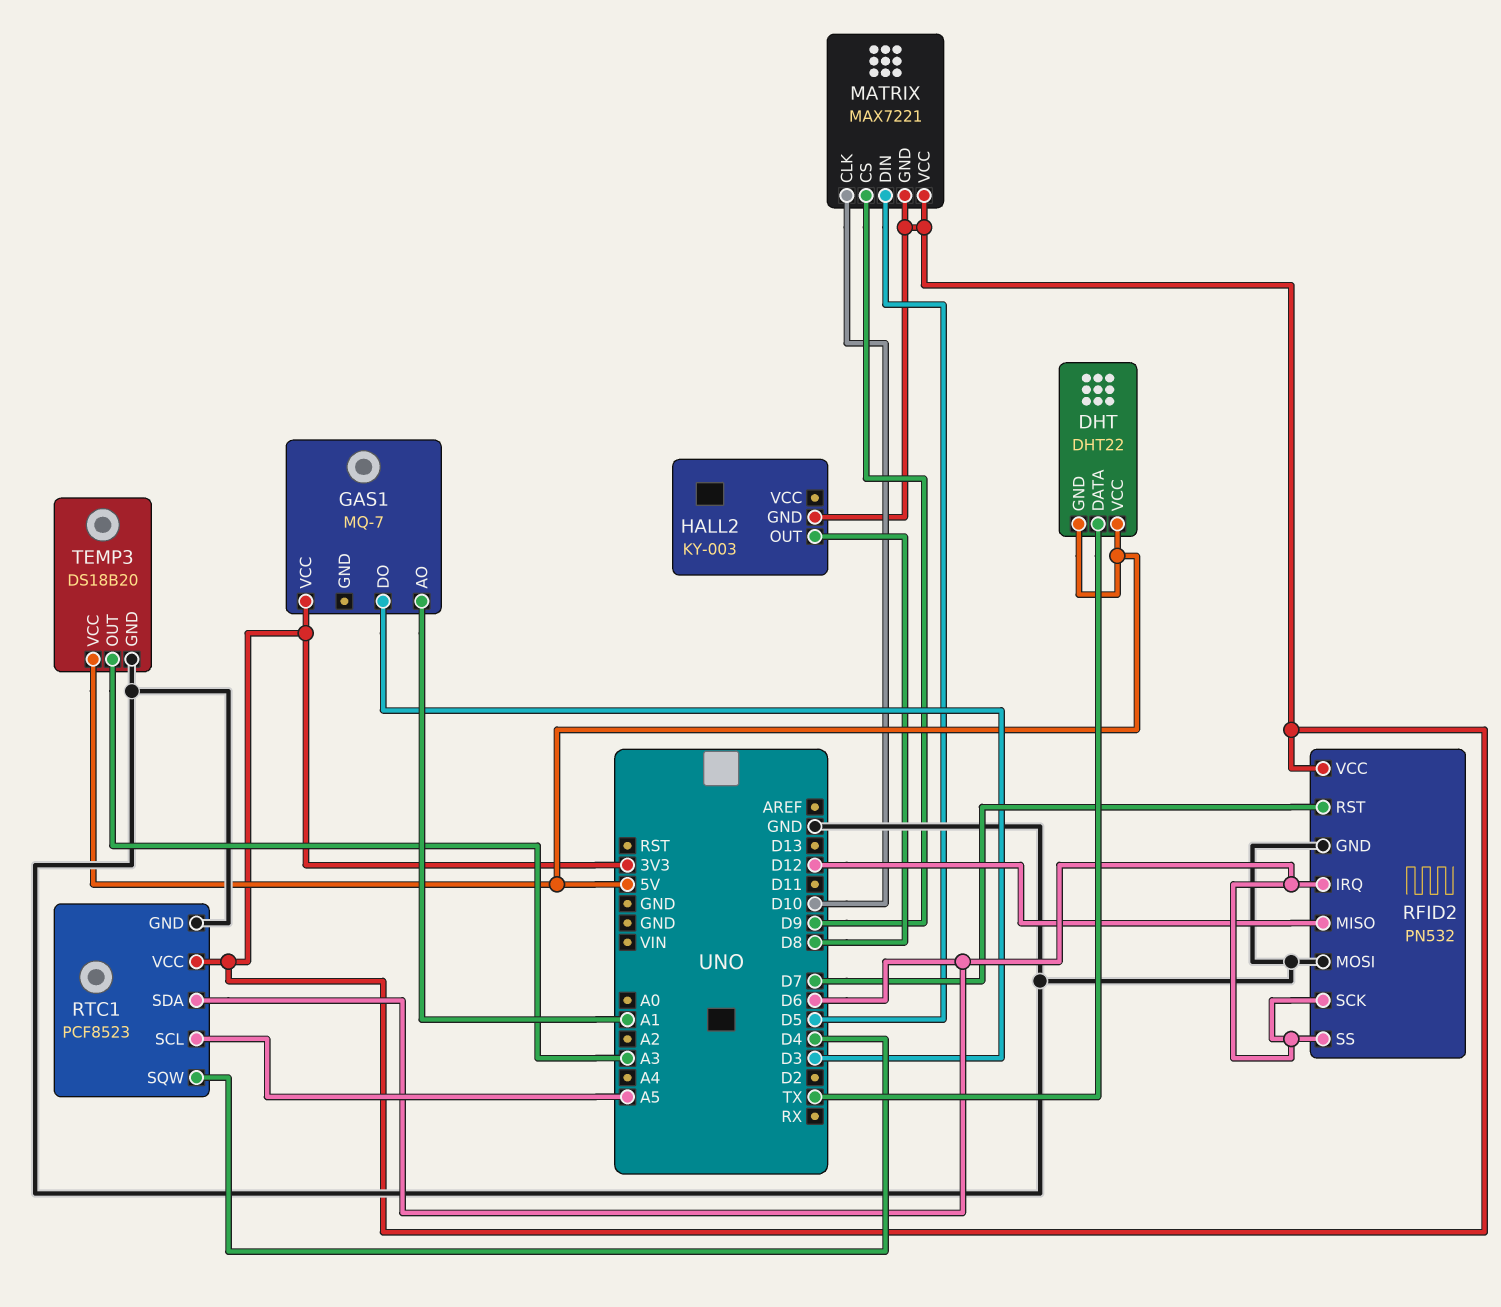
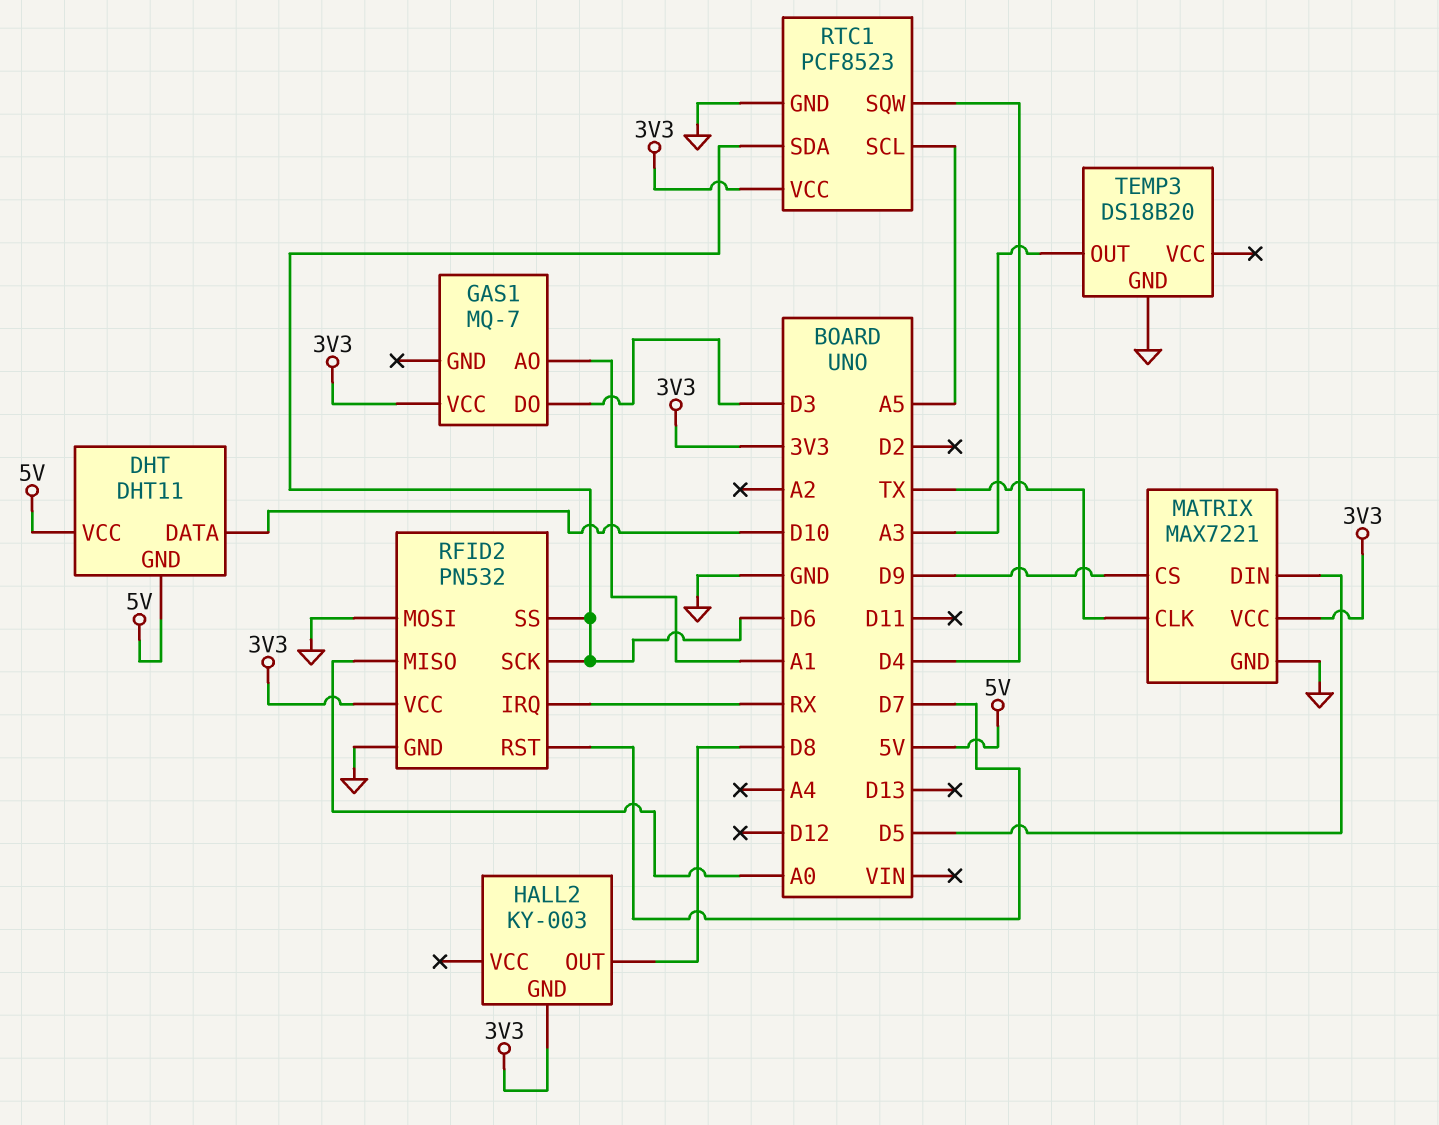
DHT: DHT22 -> DHT11
DHT pin DATA: TX -> D10
MATRIX pin CLK: D10 -> TX
MATRIX pin GND: 3V3 -> GND
RFID2 pin IRQ: D6 -> RX
RFID2 pin MISO: D12 -> A0
TEMP3 pin VCC: 5V -> none

